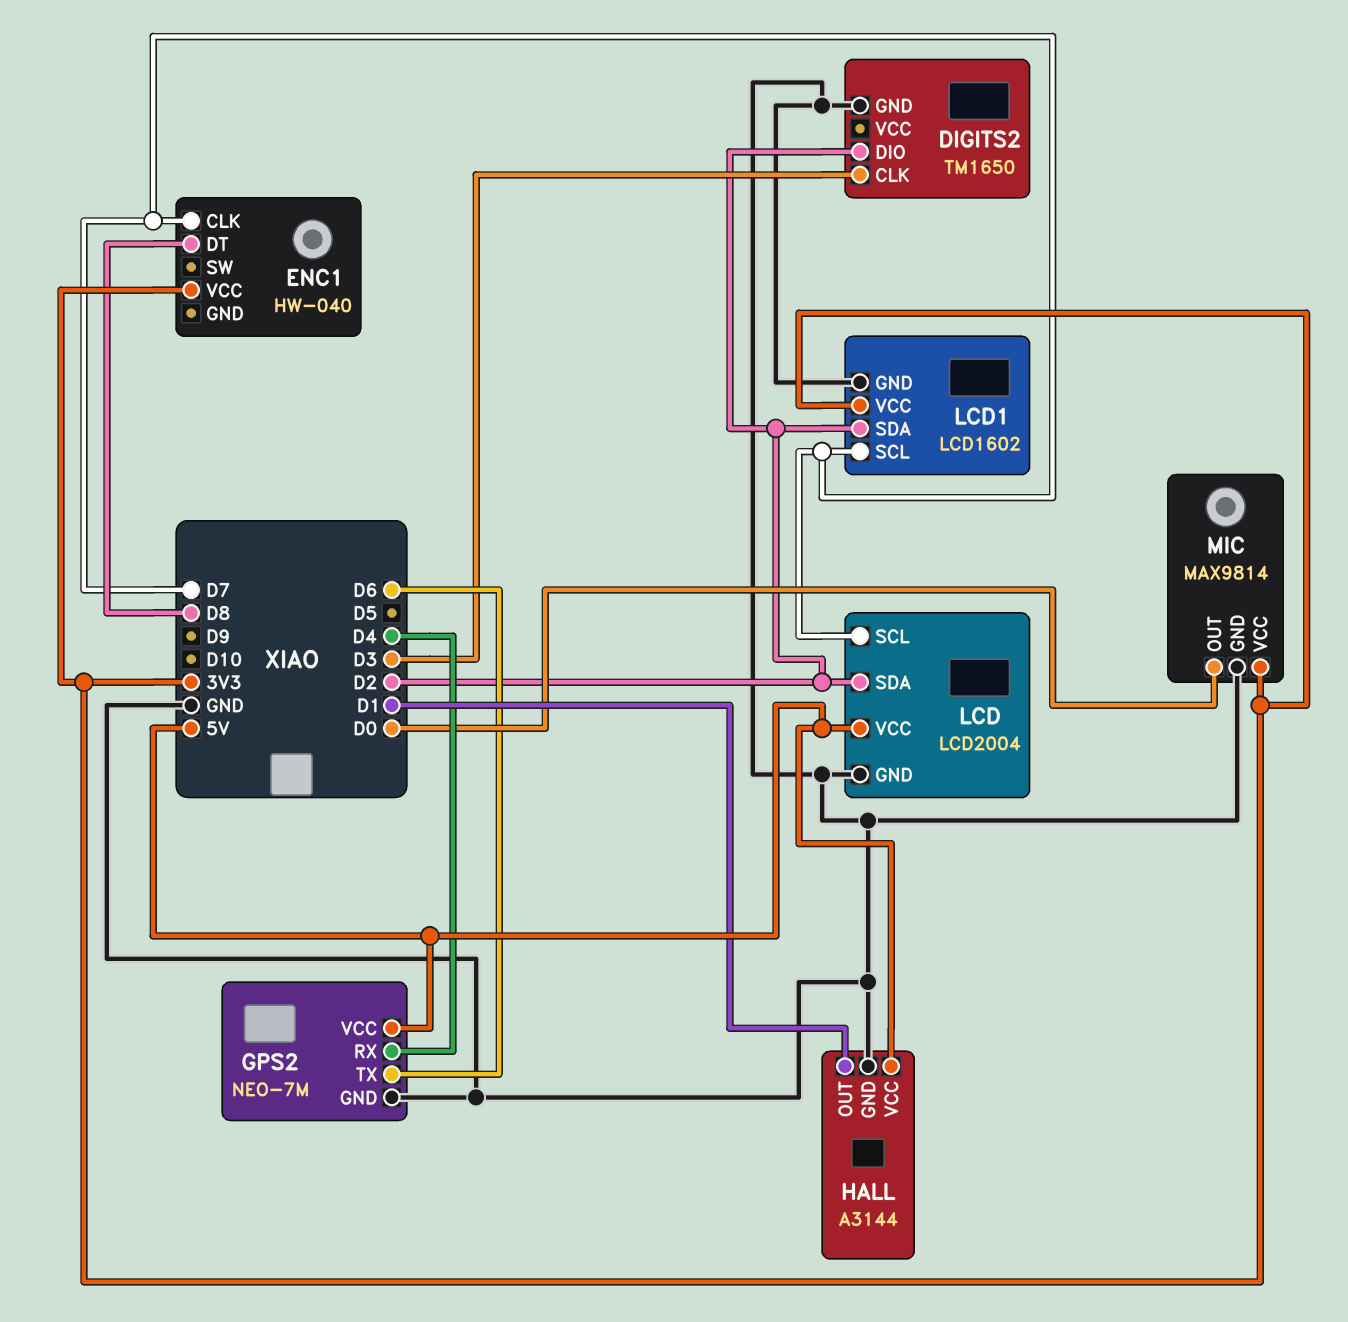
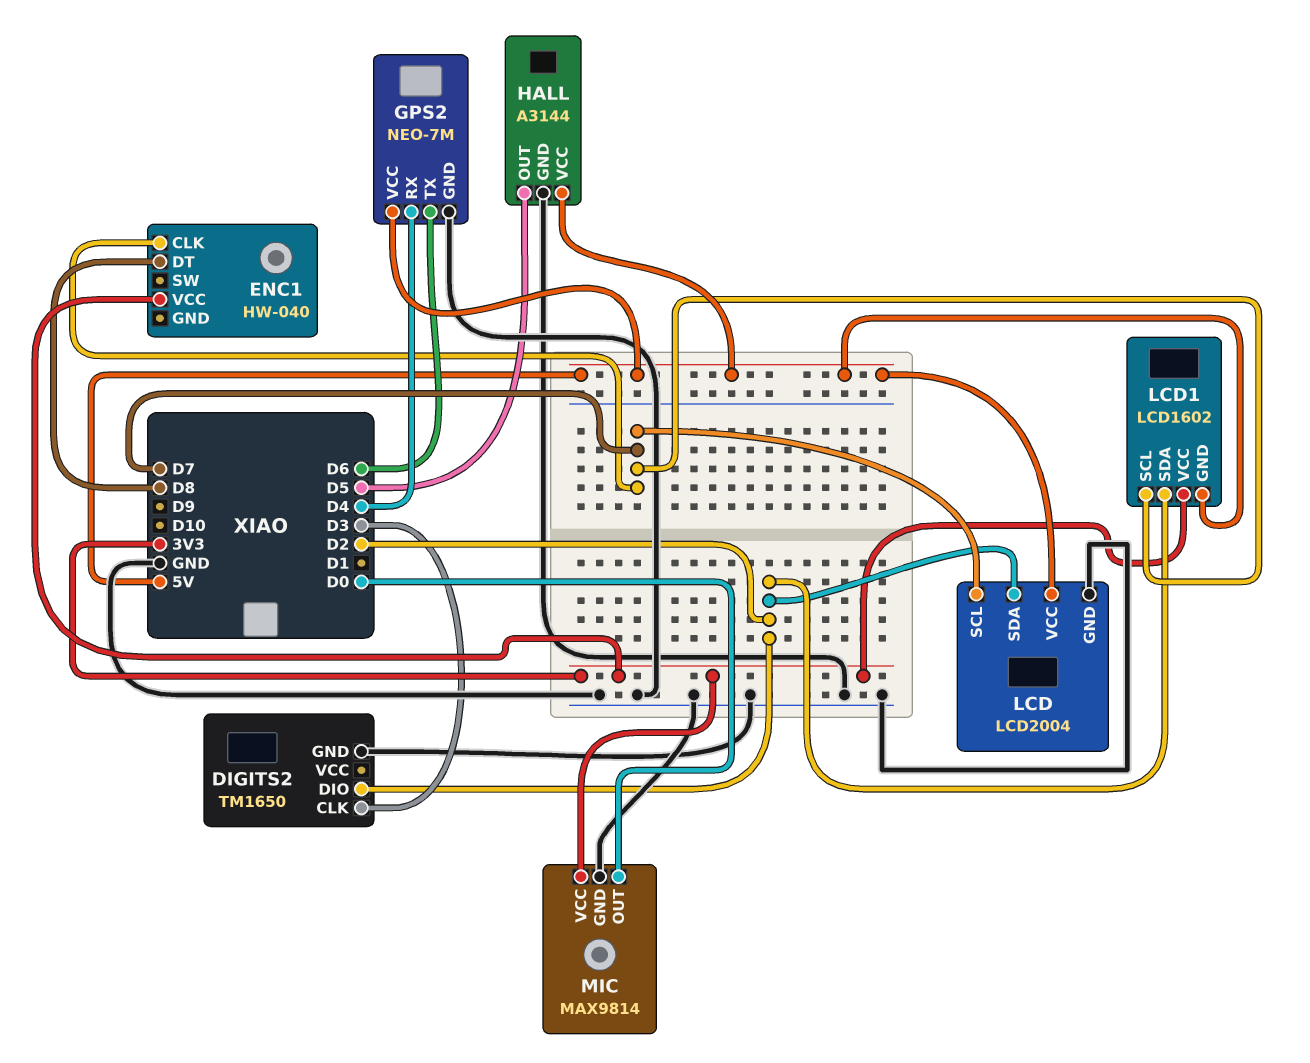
HALL pin OUT: D1 -> D5
LCD1 pin GND: GND -> 5V

